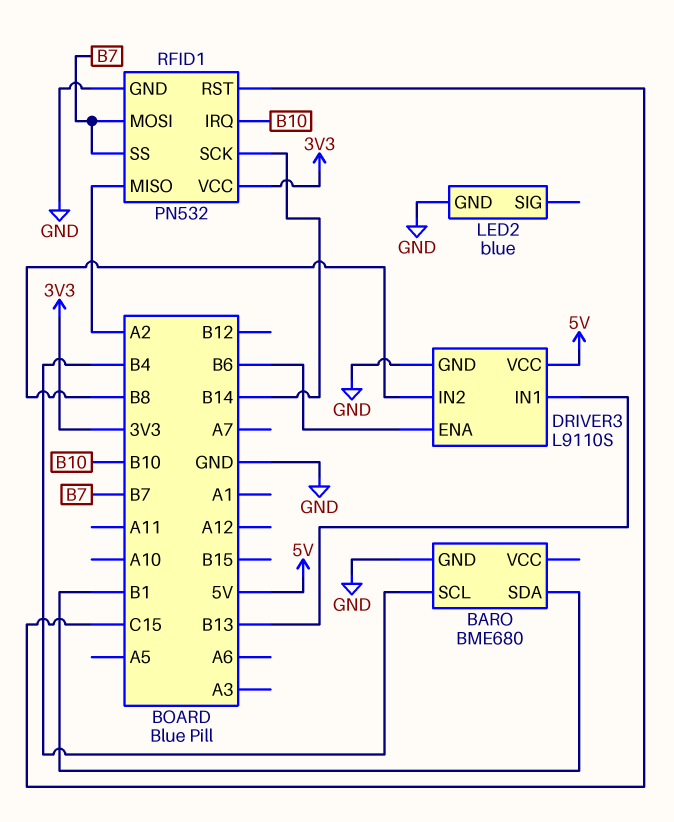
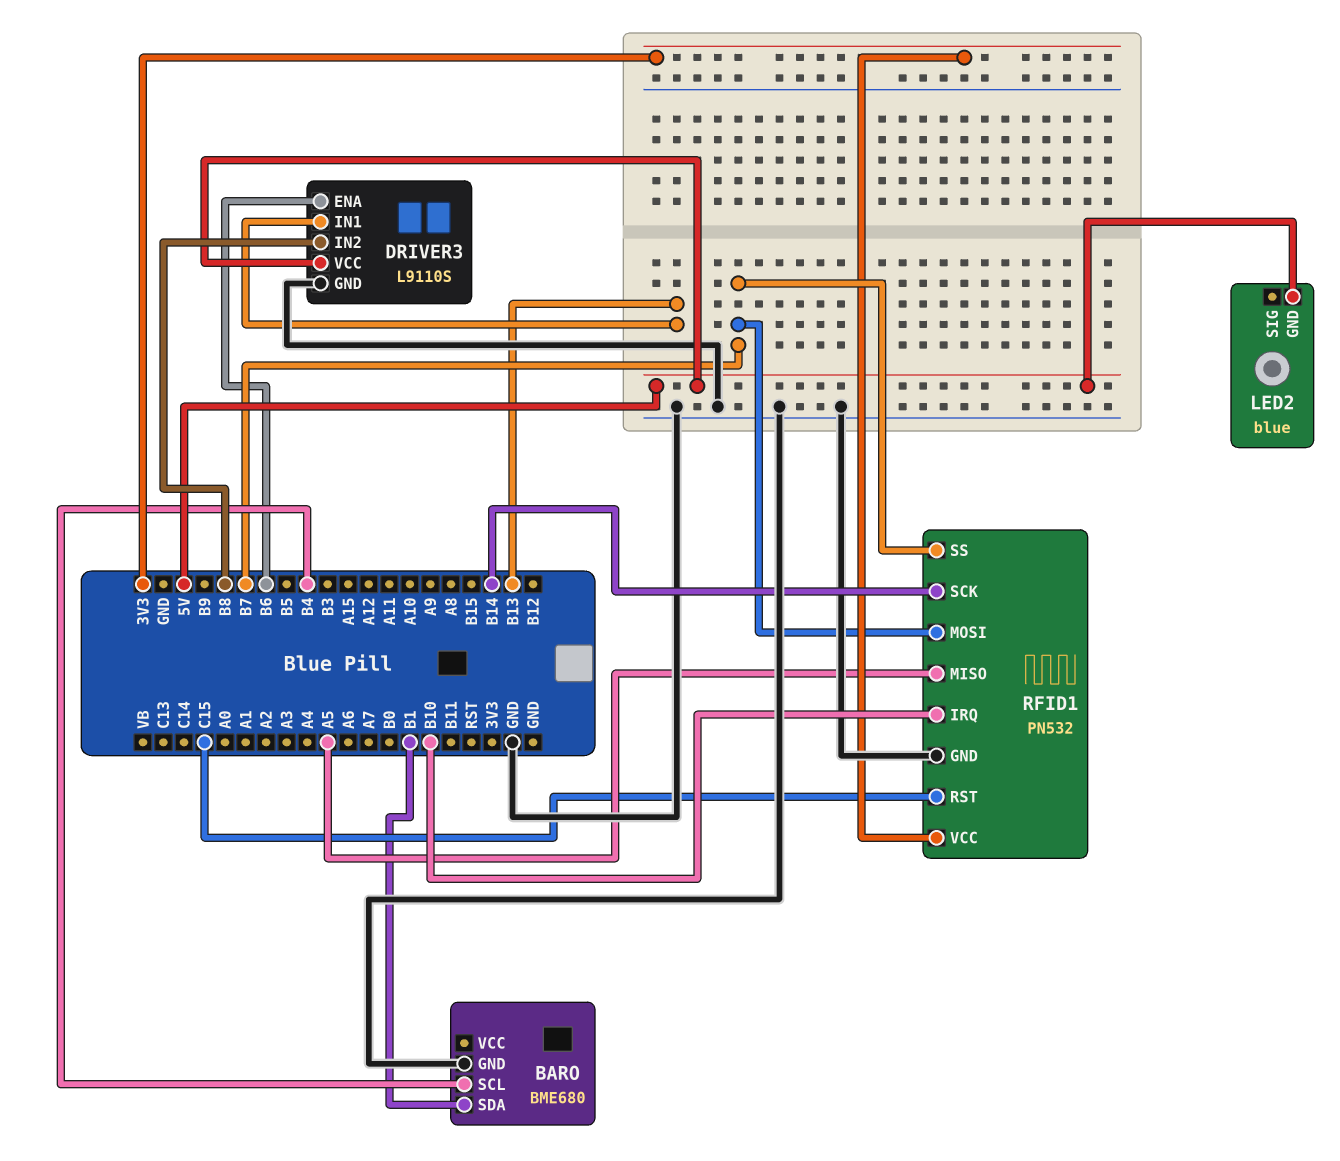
LED2 pin GND: GND -> 5V
RFID1 pin MISO: A2 -> A5

